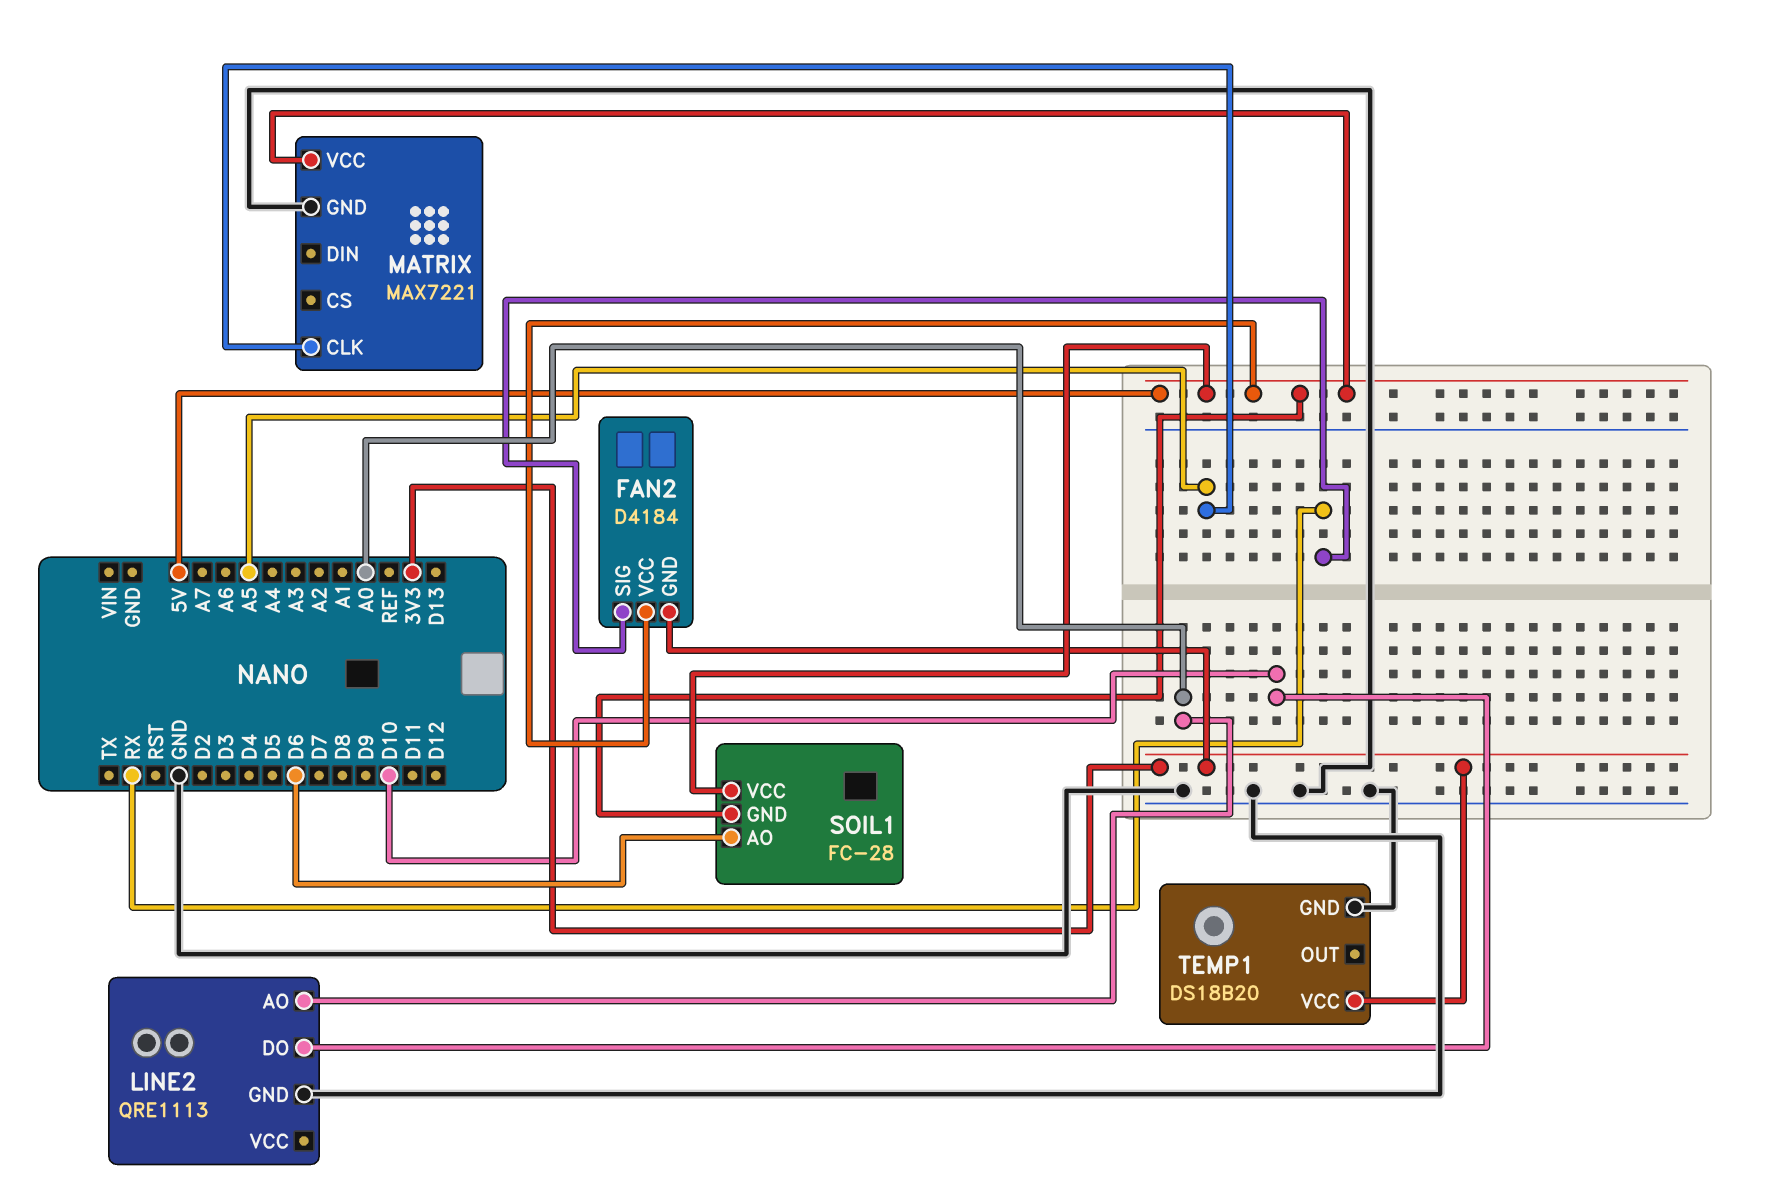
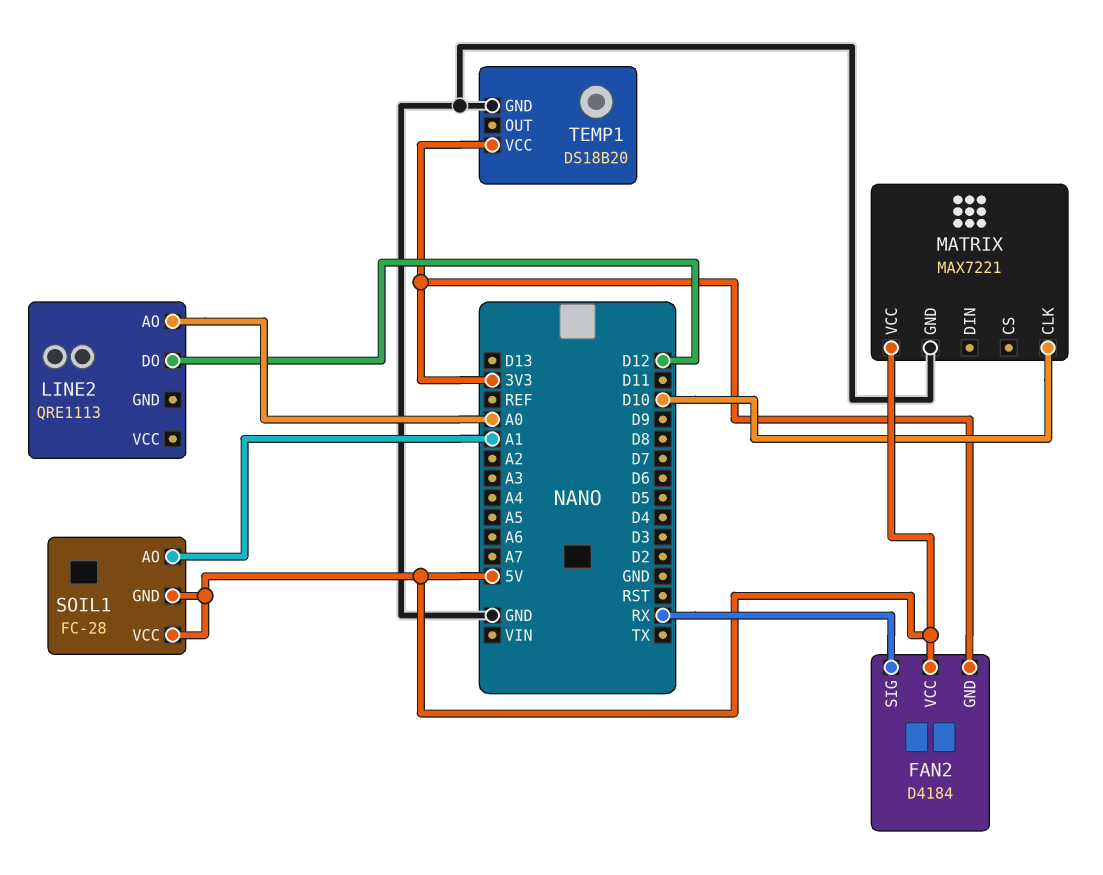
LINE2 pin DO: D10 -> D12
LINE2 pin GND: GND -> none
MATRIX pin CLK: A5 -> D10
SOIL1 pin AO: D6 -> A1

